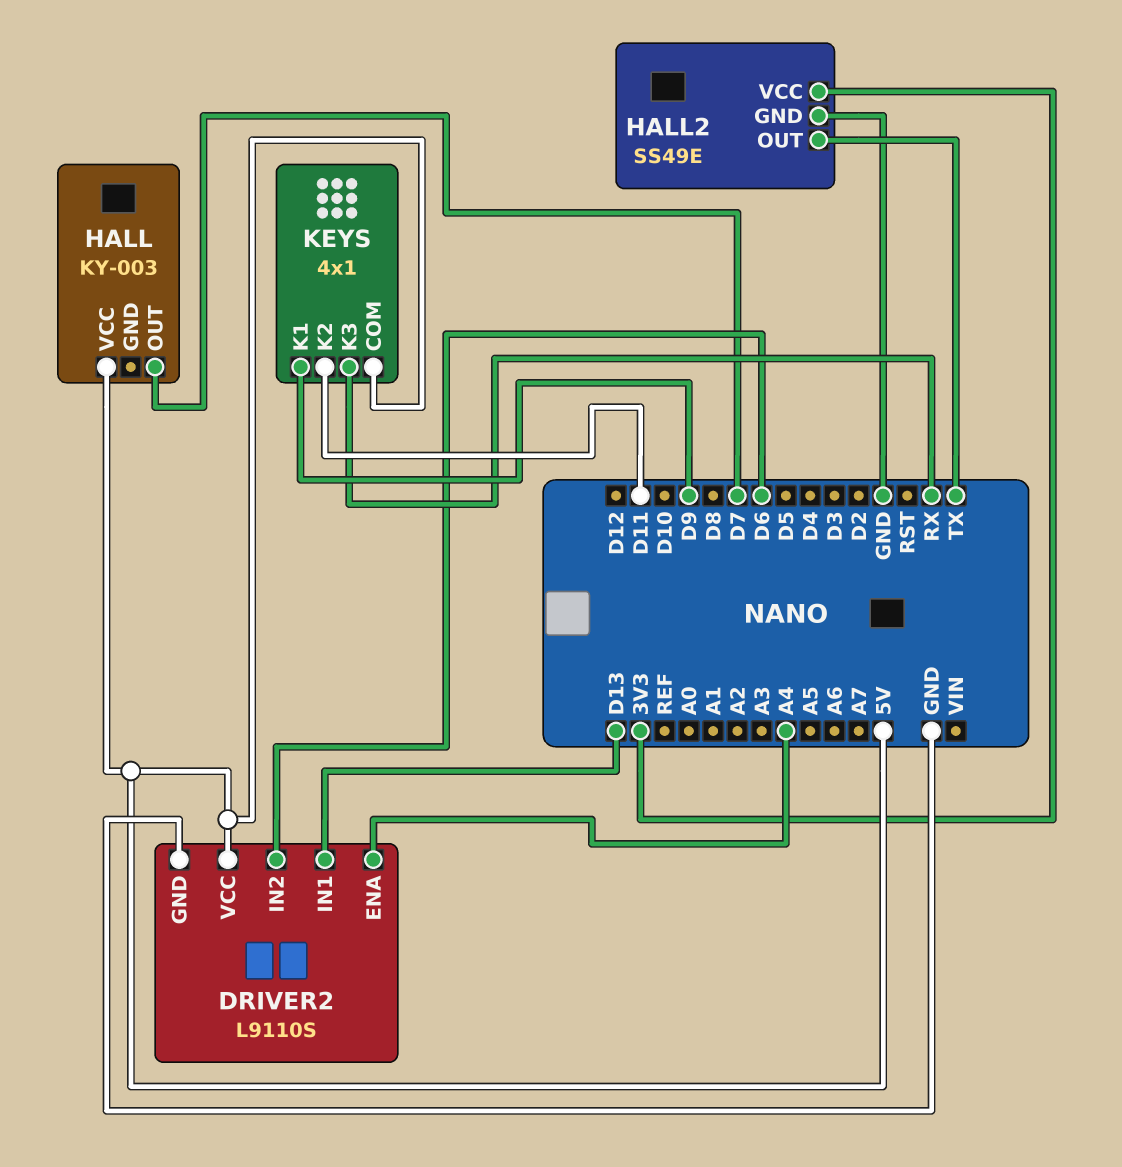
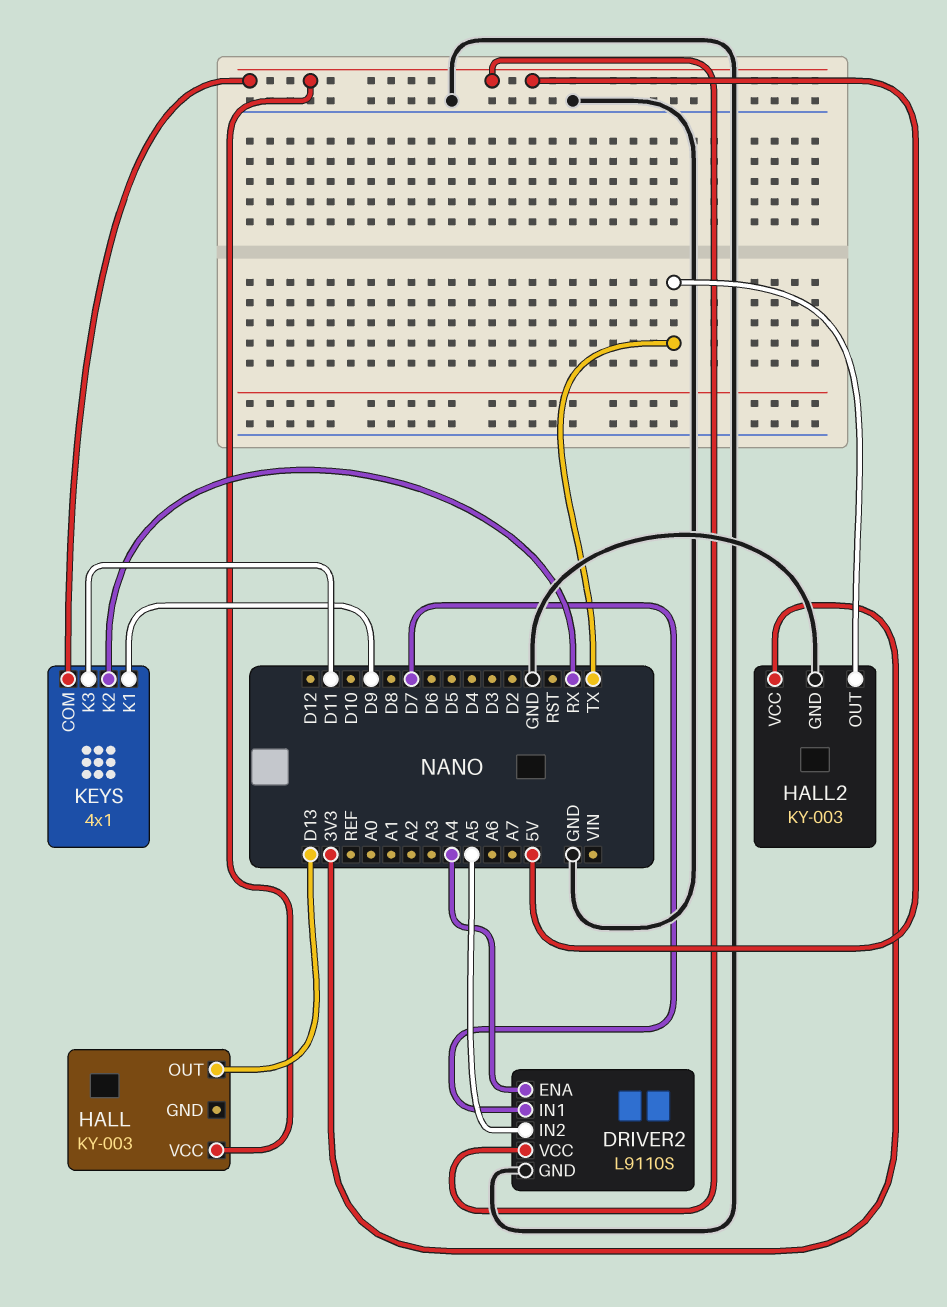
DRIVER2 pin IN1: D13 -> D7
DRIVER2 pin IN2: D6 -> A5
HALL pin OUT: D7 -> D13
HALL2: SS49E -> KY-003
KEYS pin K2: D11 -> RX
KEYS pin K3: RX -> D11

